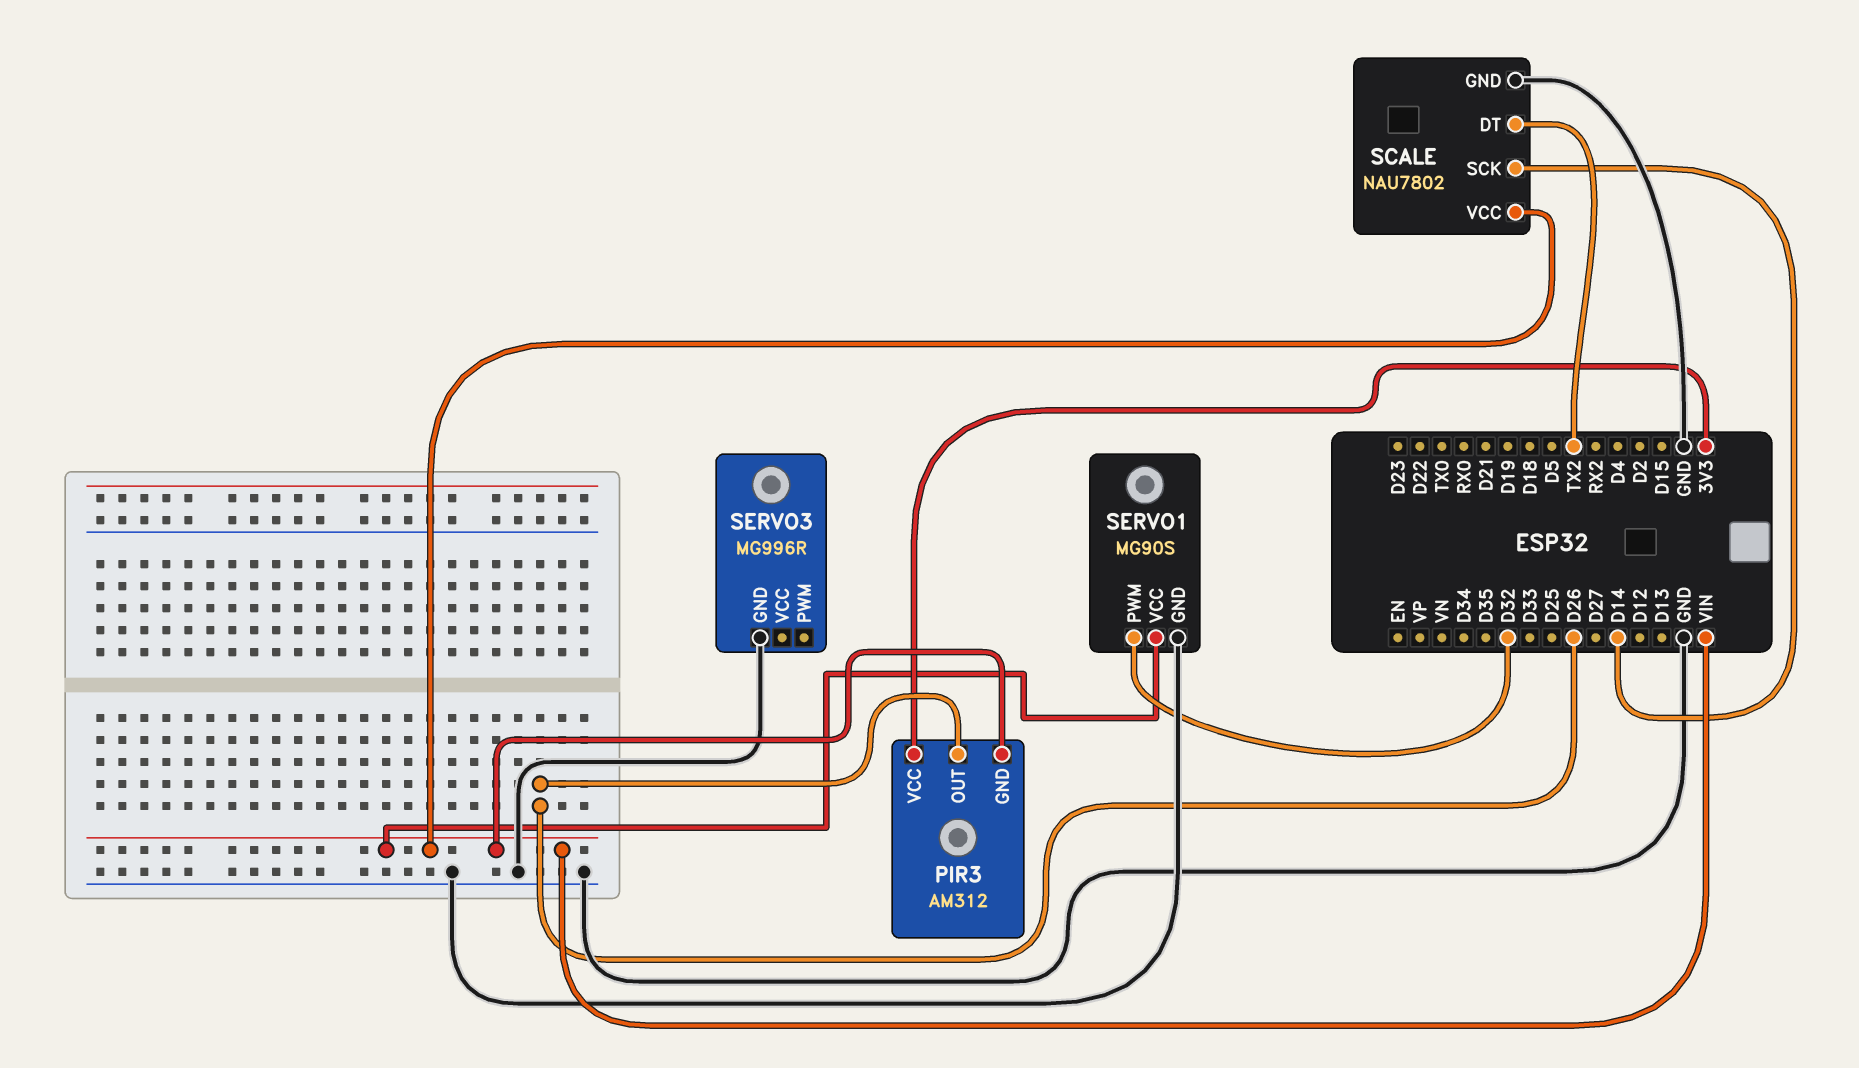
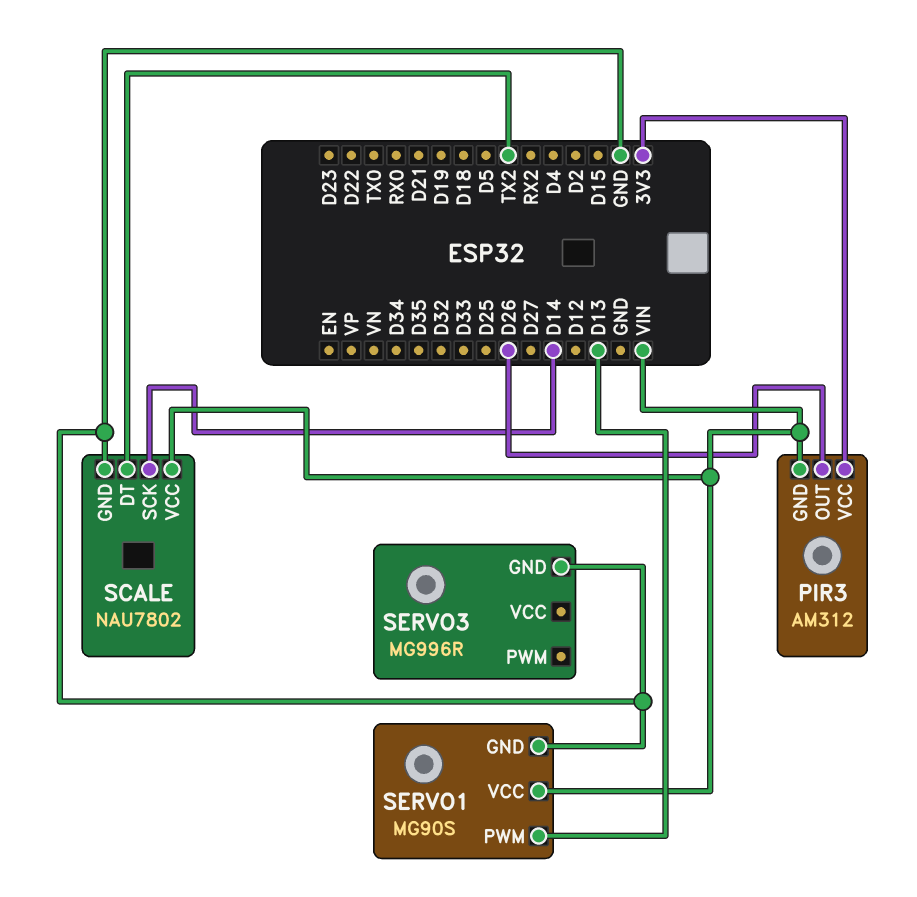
SERVO1 pin PWM: D32 -> D13

